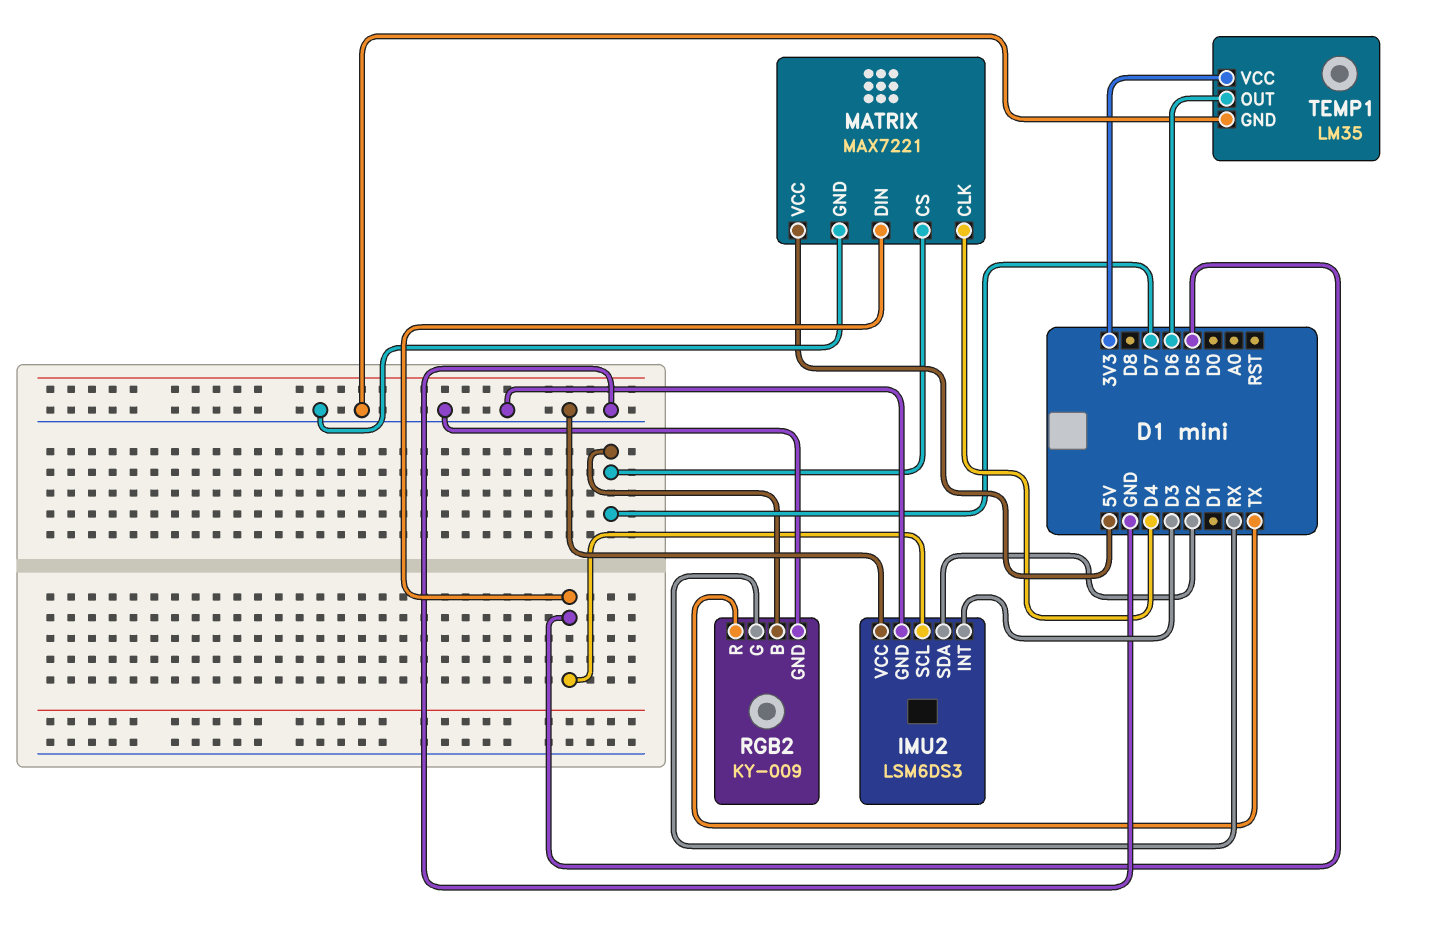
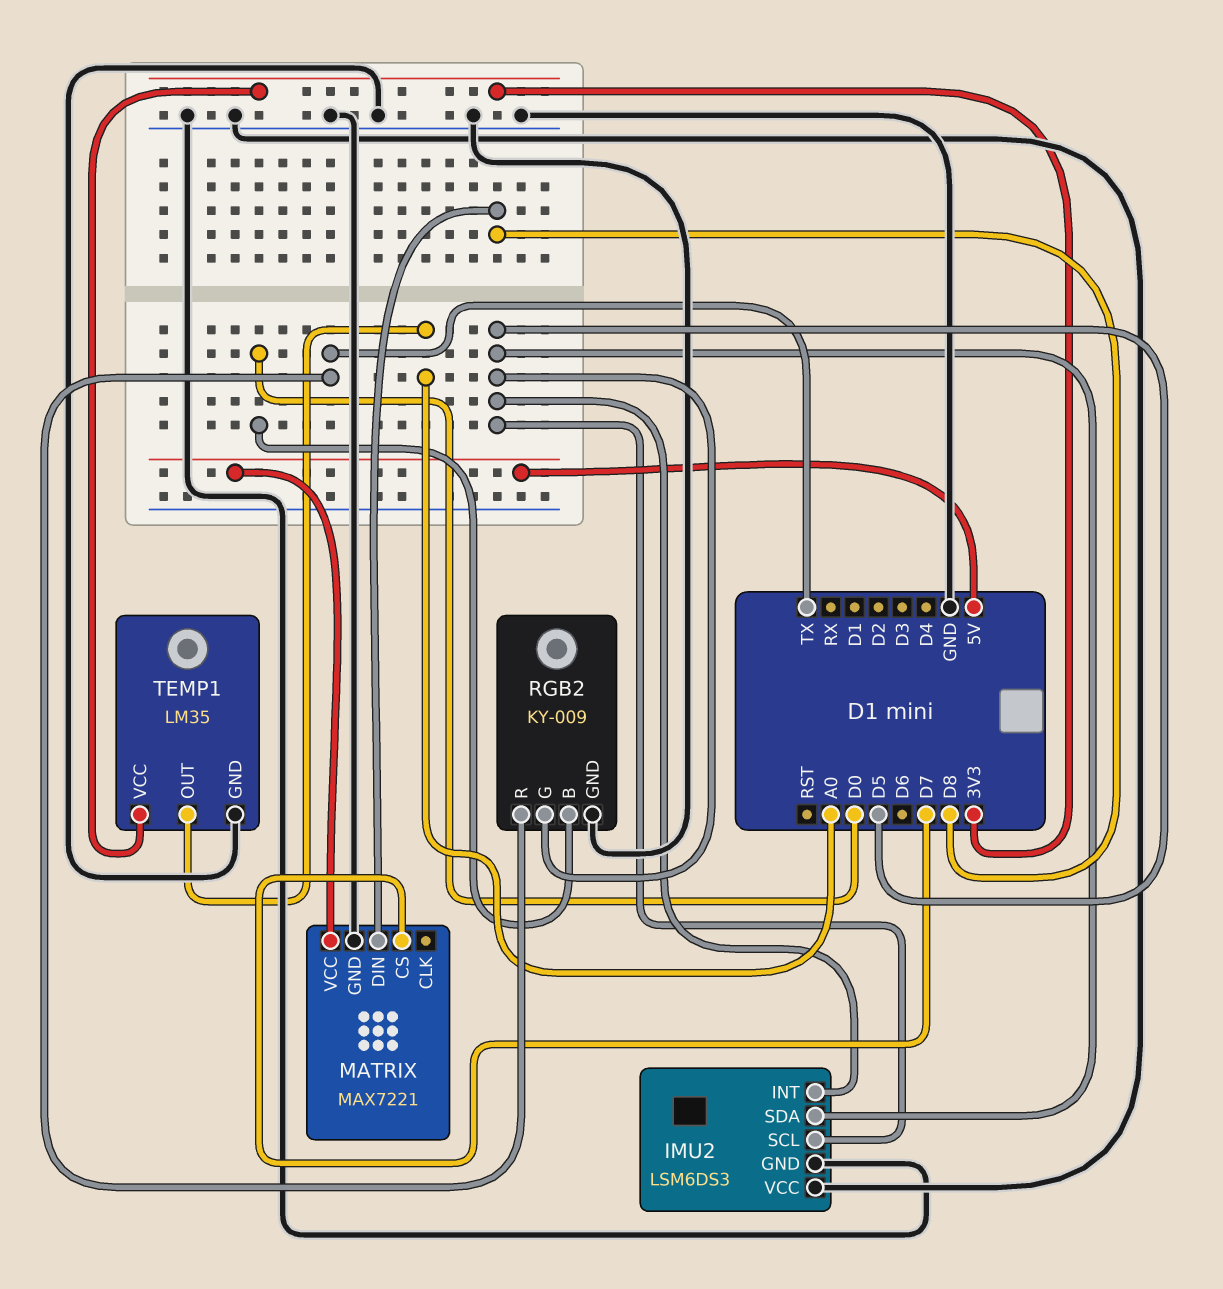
IMU2 pin INT: D3 -> D5
IMU2 pin SDA: D2 -> D5
MATRIX pin CLK: D4 -> none
MATRIX pin DIN: D5 -> D8
RGB2 pin B: D7 -> D0
RGB2 pin G: RX -> D5
TEMP1 pin OUT: D6 -> A0

